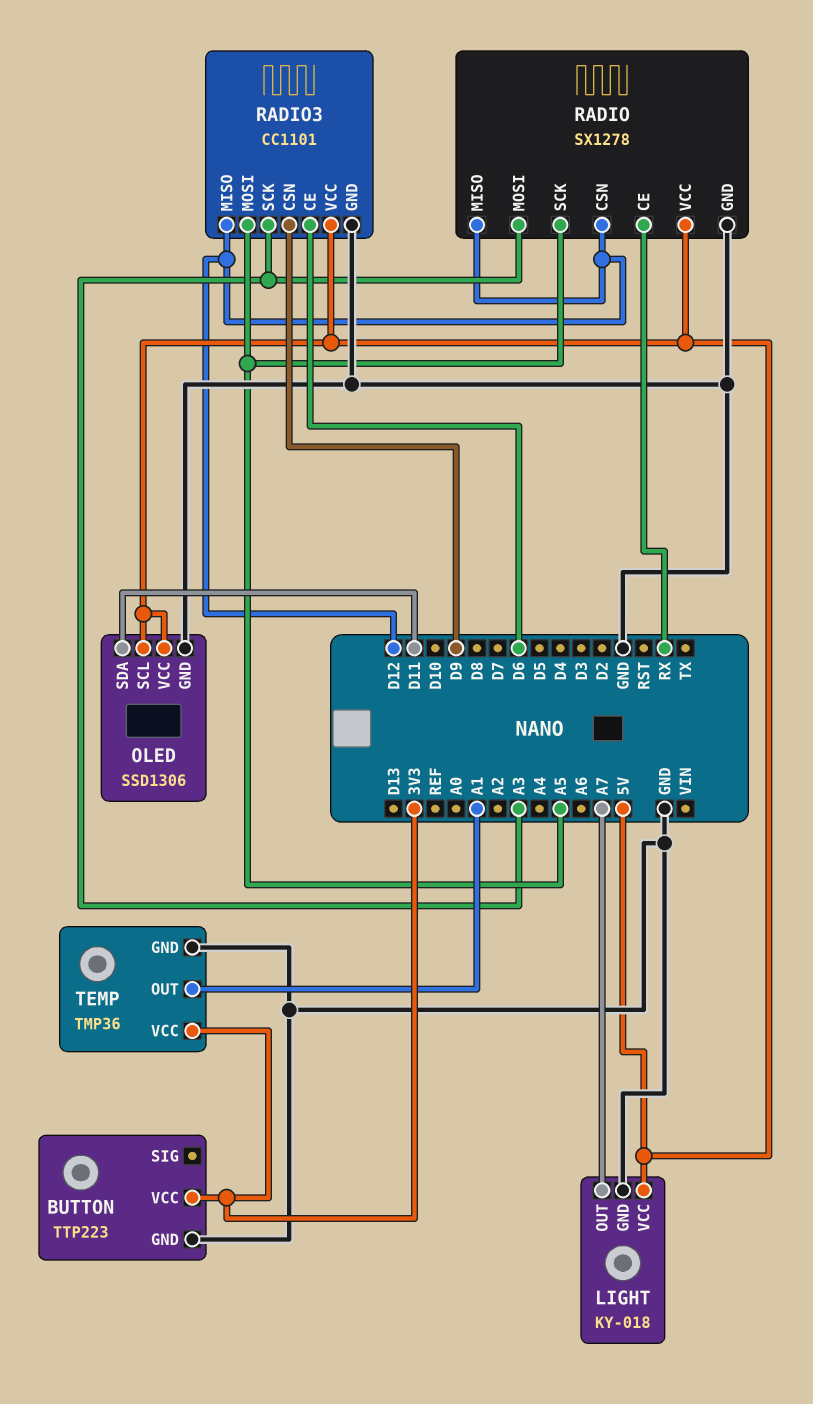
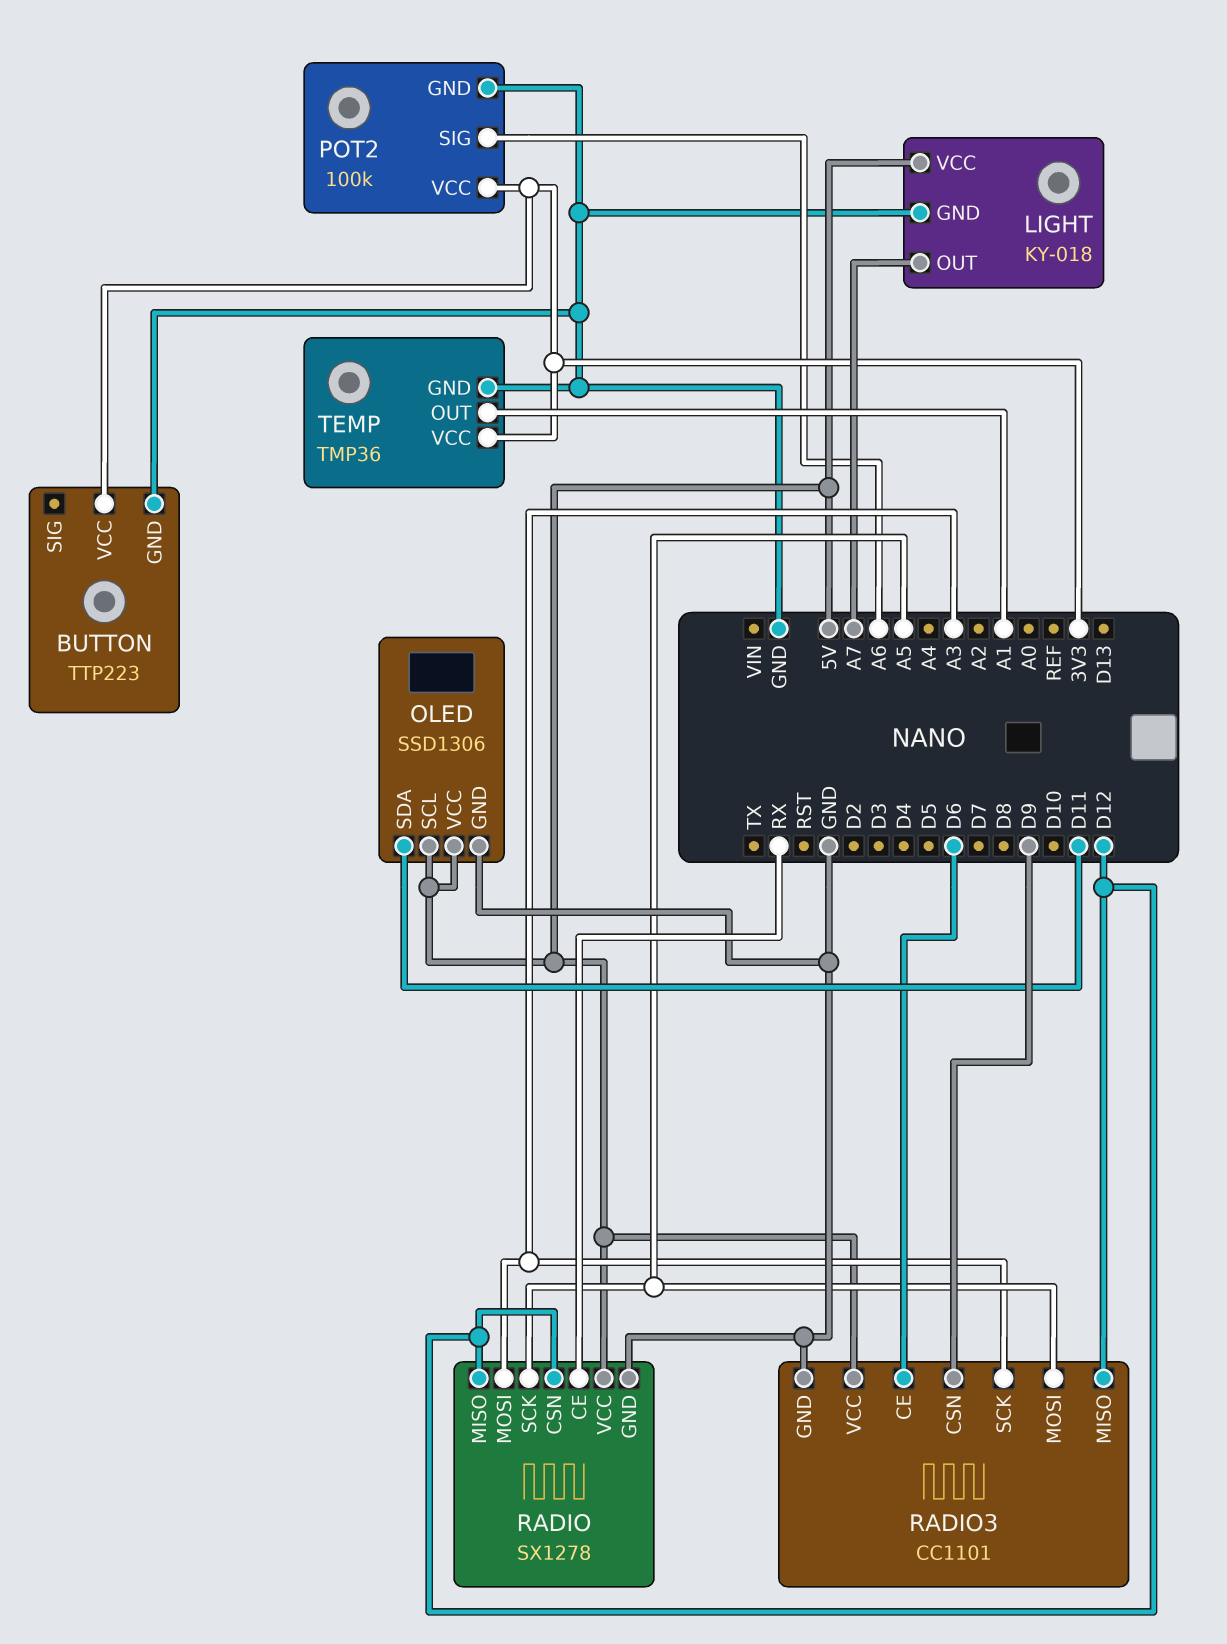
POT2: none -> 100k
POT2 pin GND: none -> GND
POT2 pin SIG: none -> A6
POT2 pin VCC: none -> 3V3

